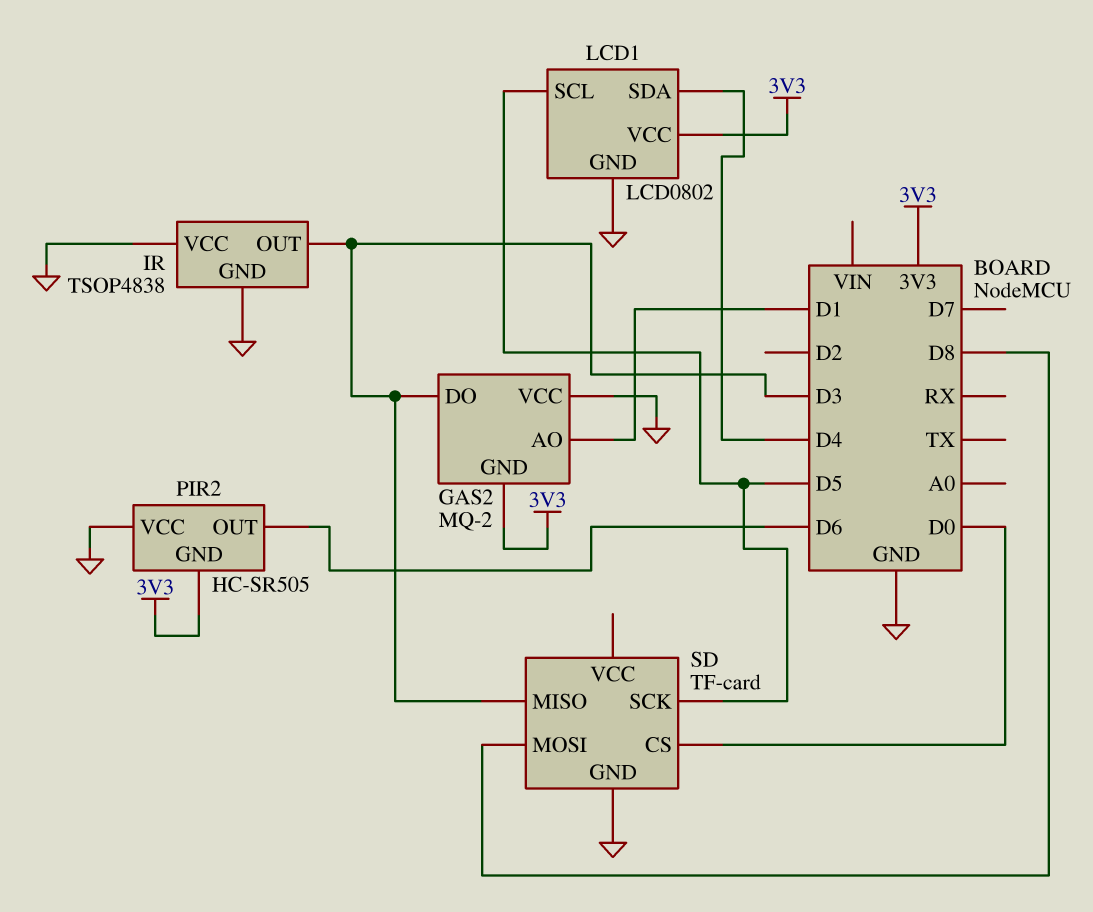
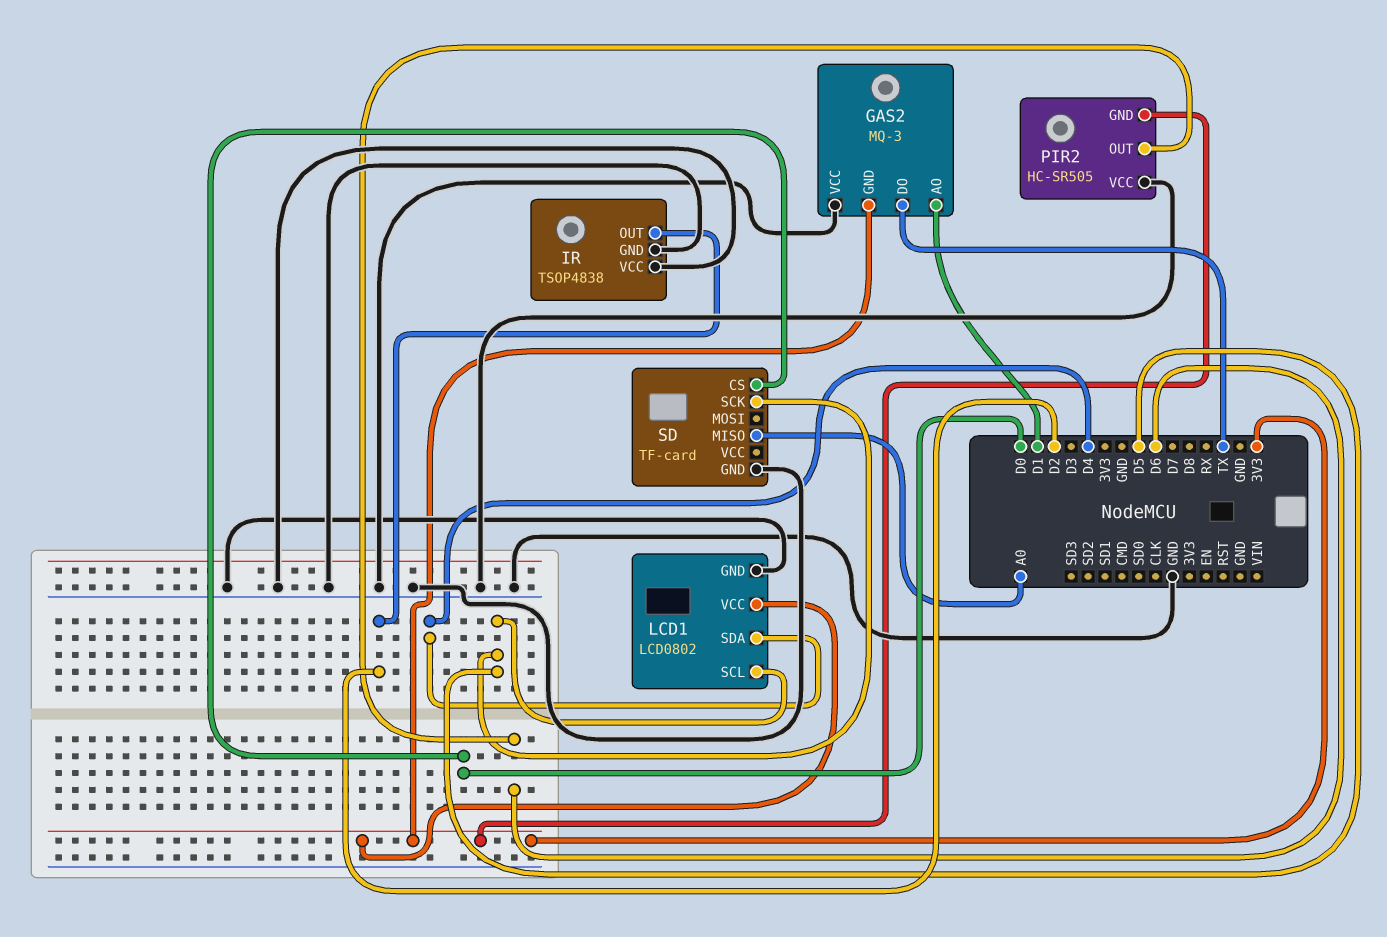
GAS2: MQ-2 -> MQ-3
GAS2 pin DO: D3 -> TX
IR pin OUT: D3 -> D2
SD pin MISO: D3 -> A0
SD pin MOSI: D8 -> none

